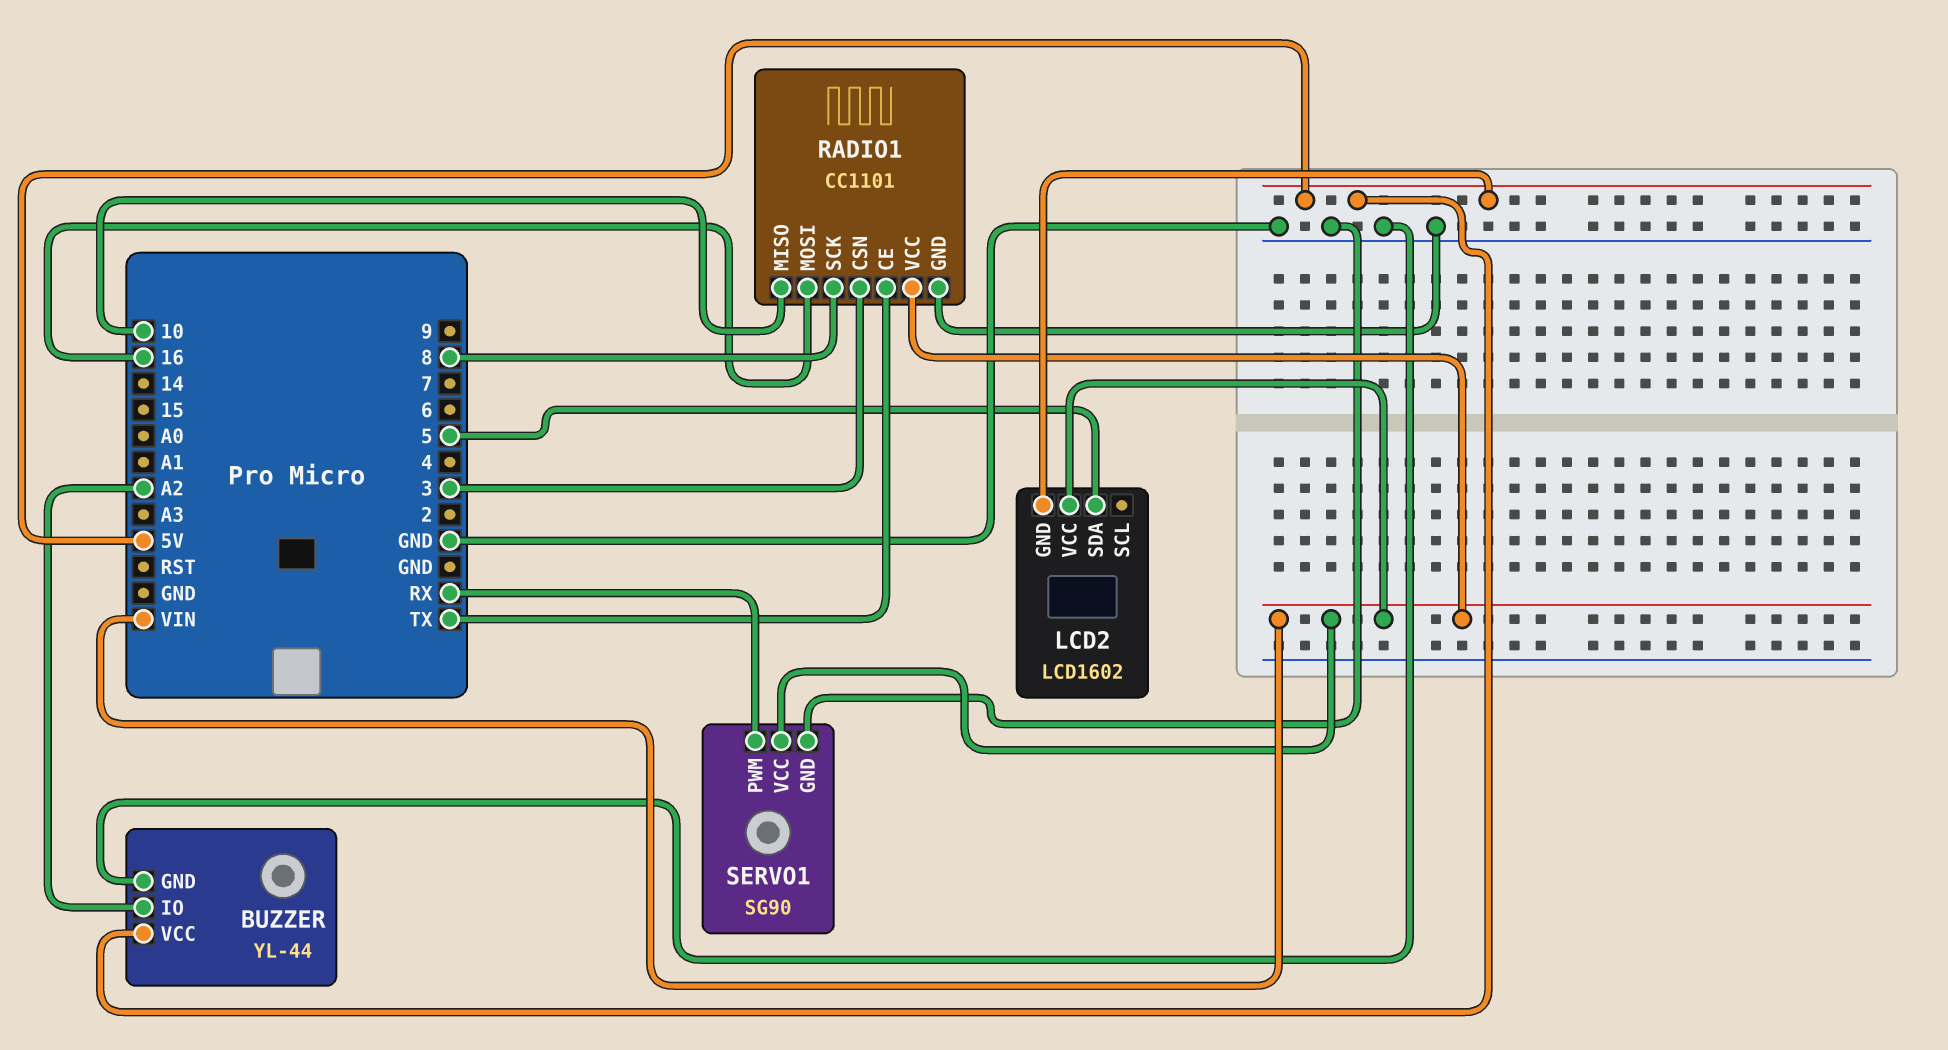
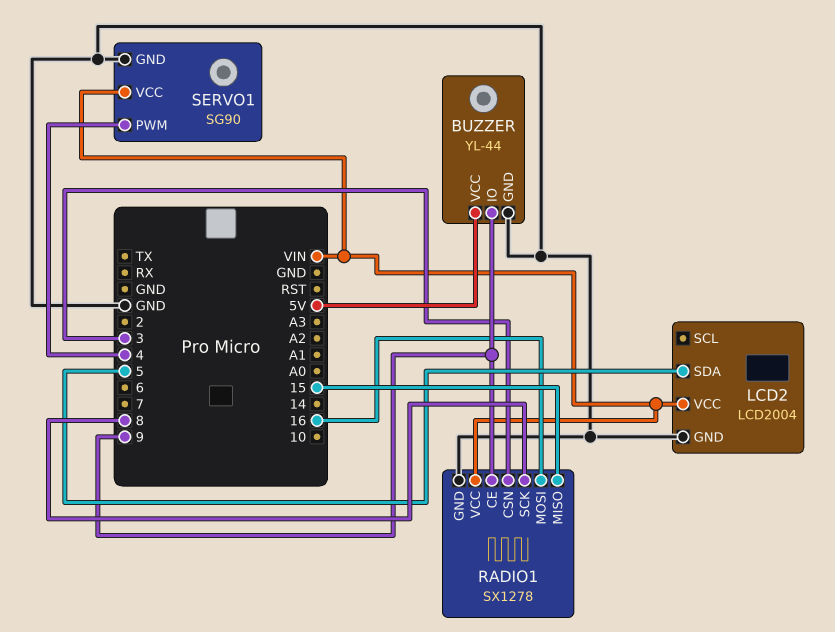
BUZZER pin IO: A2 -> 9
LCD2: LCD1602 -> LCD2004
LCD2 pin GND: 5V -> GND
RADIO1: CC1101 -> SX1278
RADIO1 pin CE: TX -> 9
RADIO1 pin MISO: 10 -> 15
SERVO1 pin PWM: RX -> 4

